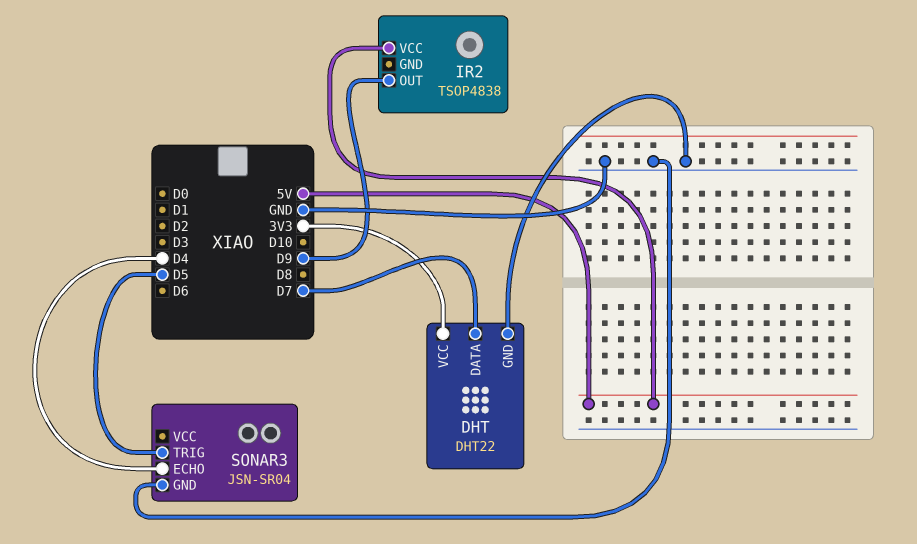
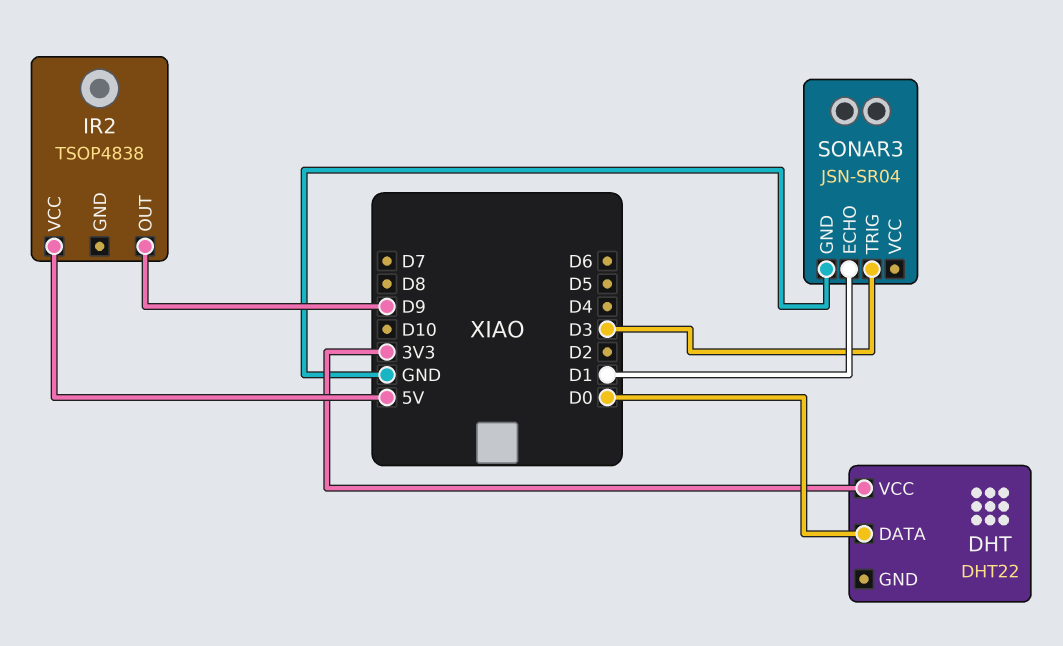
DHT pin DATA: D7 -> D0
DHT pin GND: GND -> none
SONAR3 pin ECHO: D4 -> D1
SONAR3 pin TRIG: D5 -> D3

